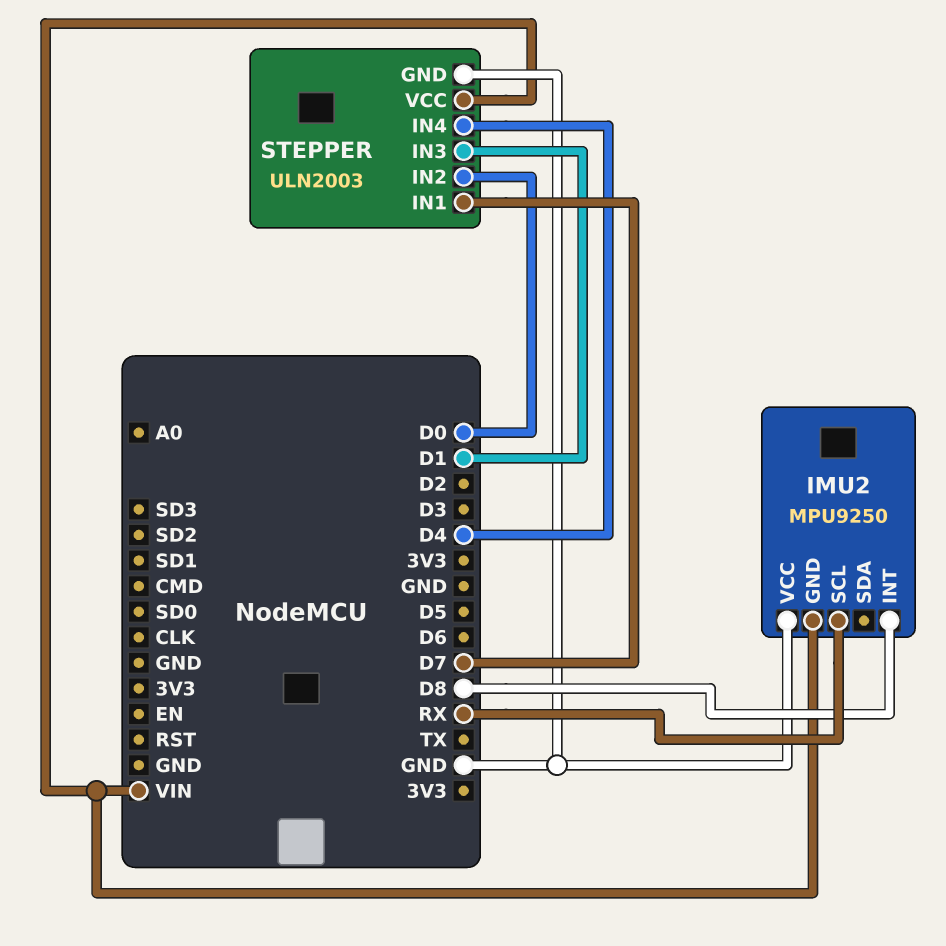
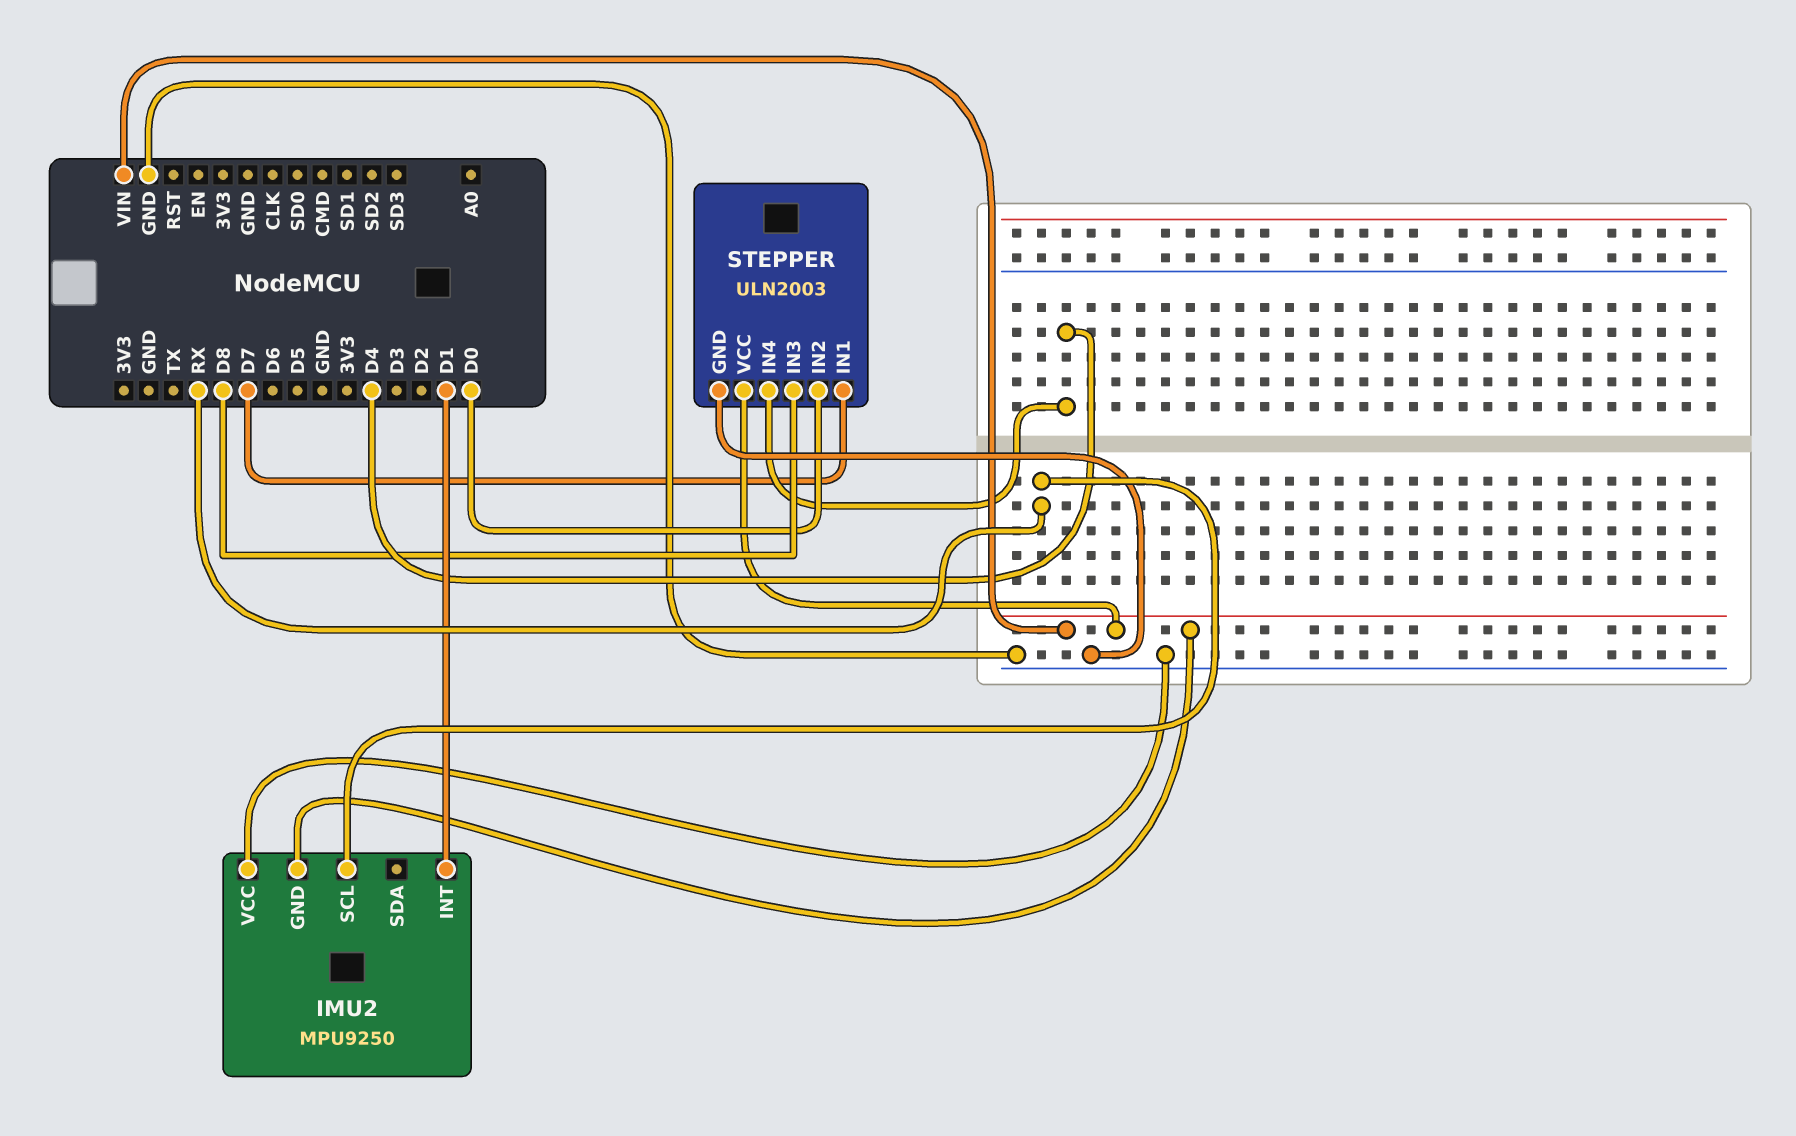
IMU2 pin INT: D8 -> D1
STEPPER pin IN3: D1 -> D8

